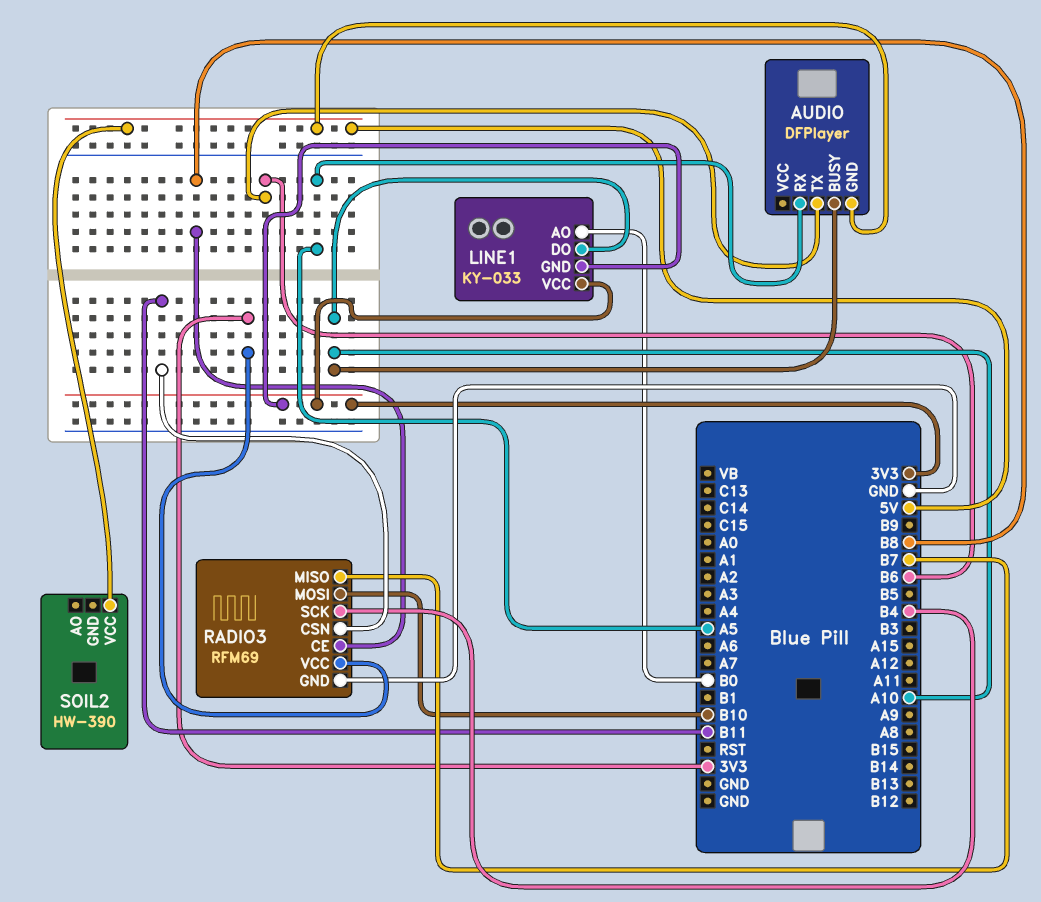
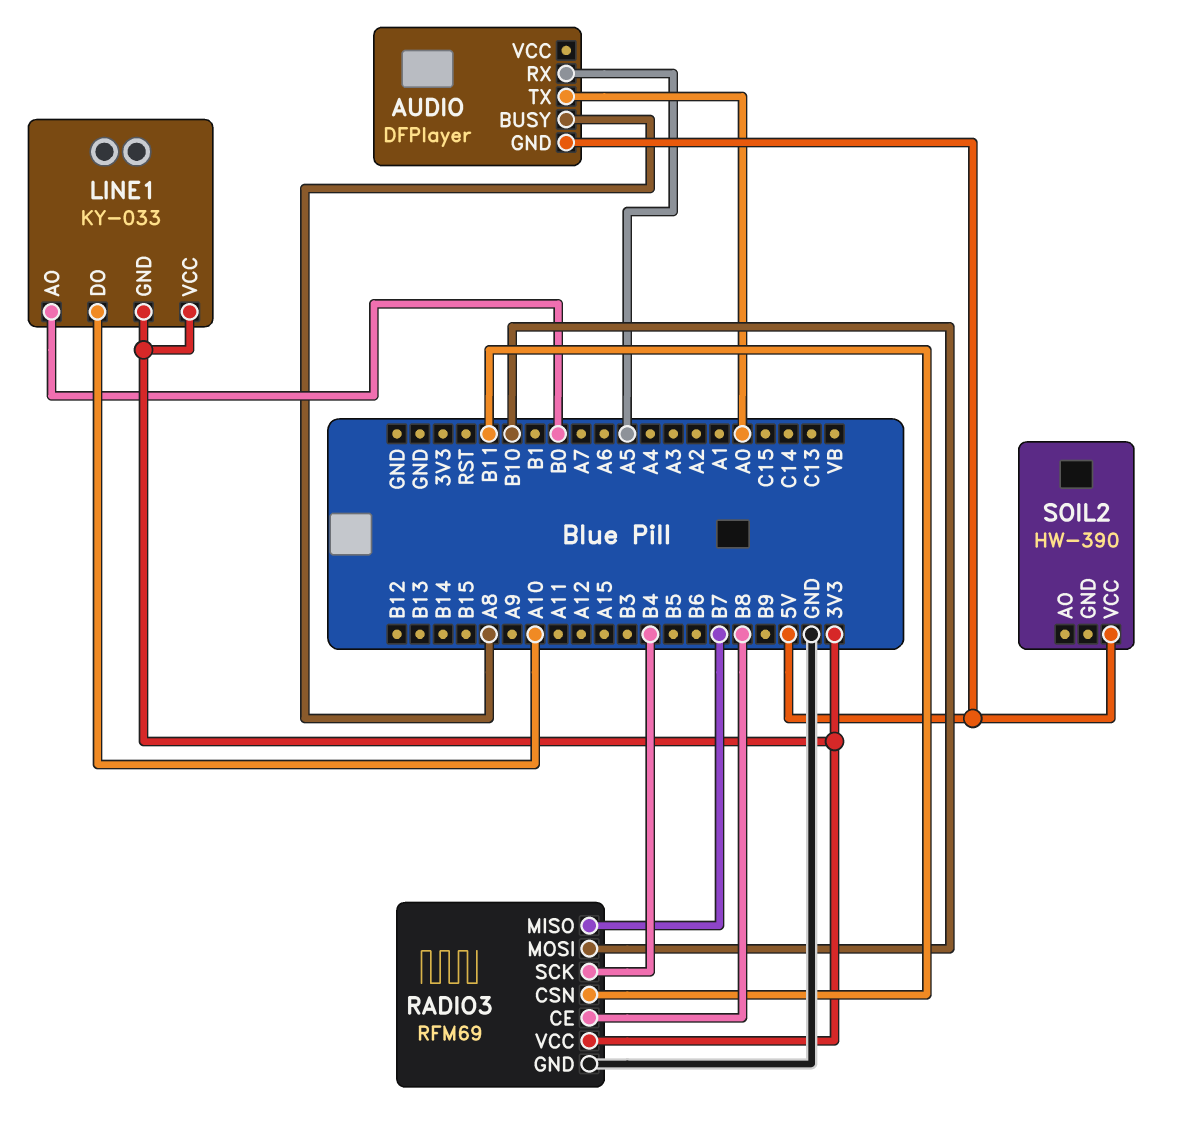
AUDIO pin BUSY: A10 -> A8
AUDIO pin TX: B6 -> A0

